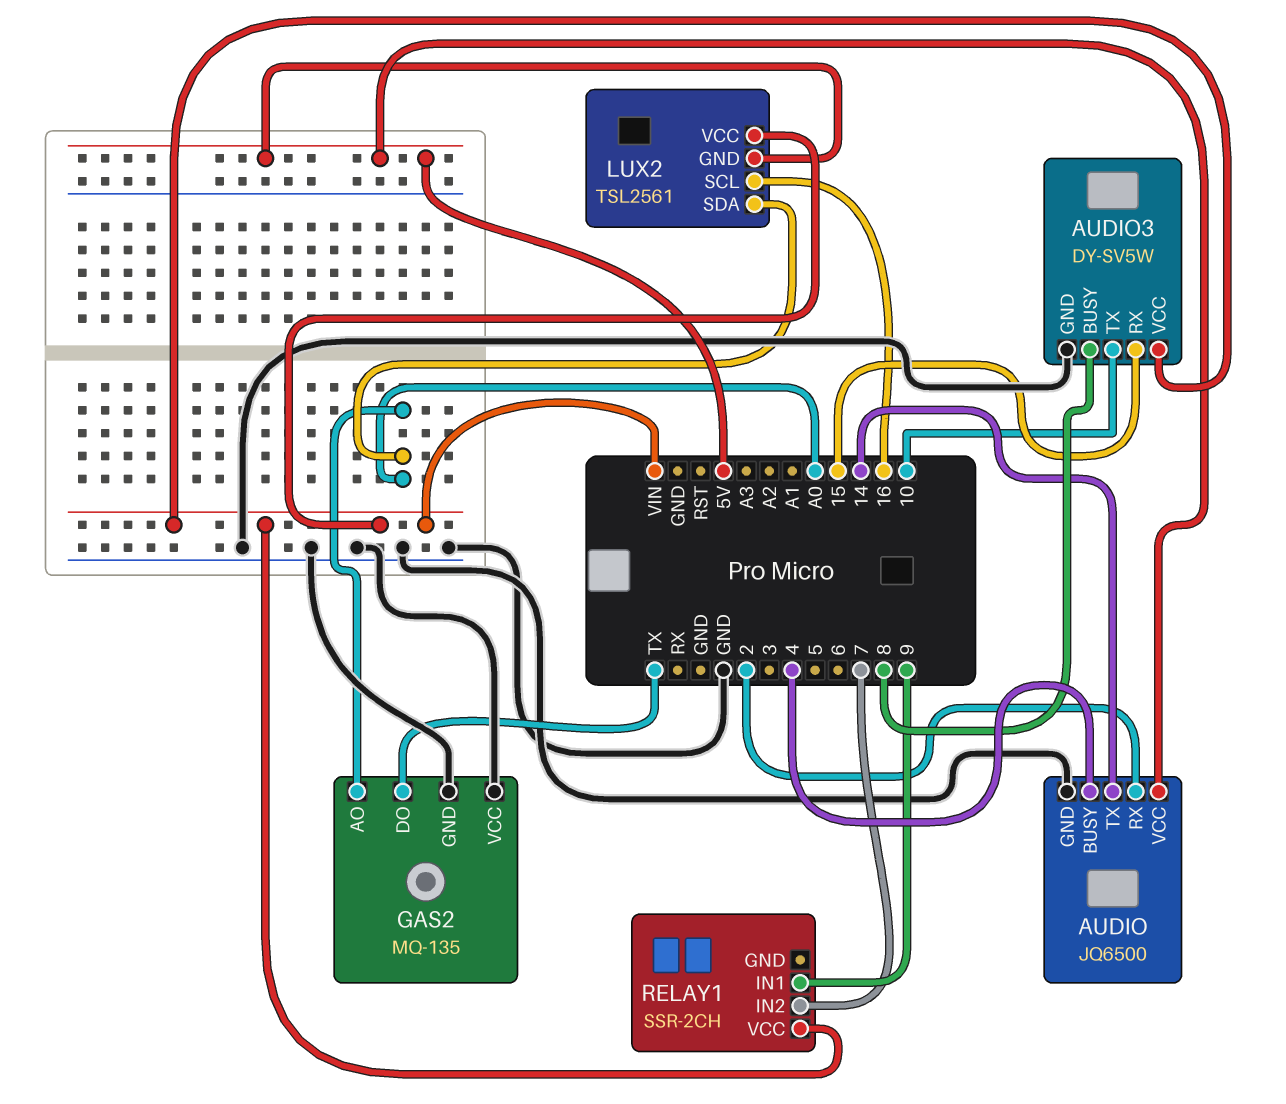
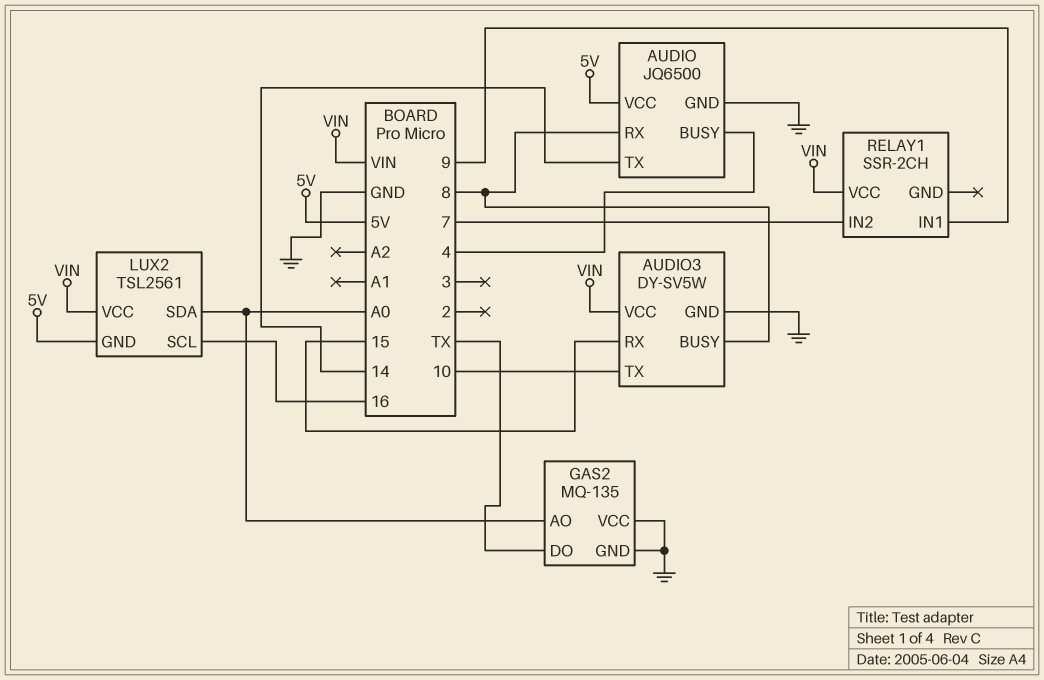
AUDIO pin RX: 2 -> 8

